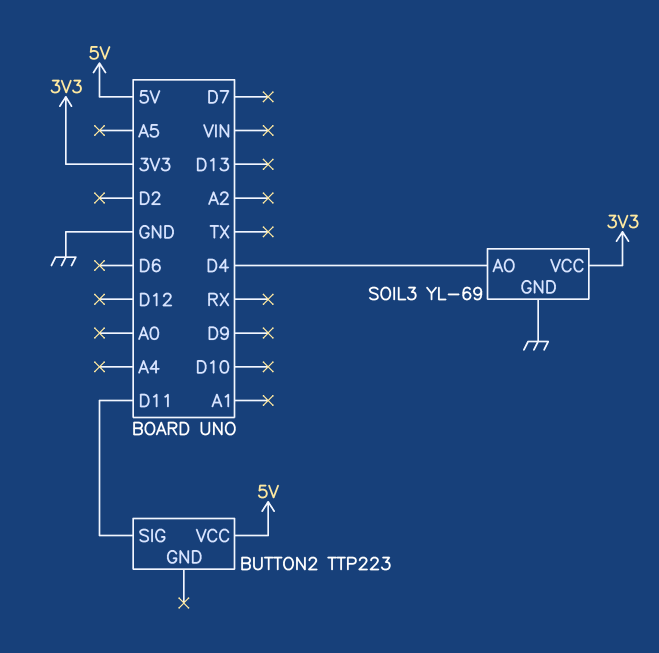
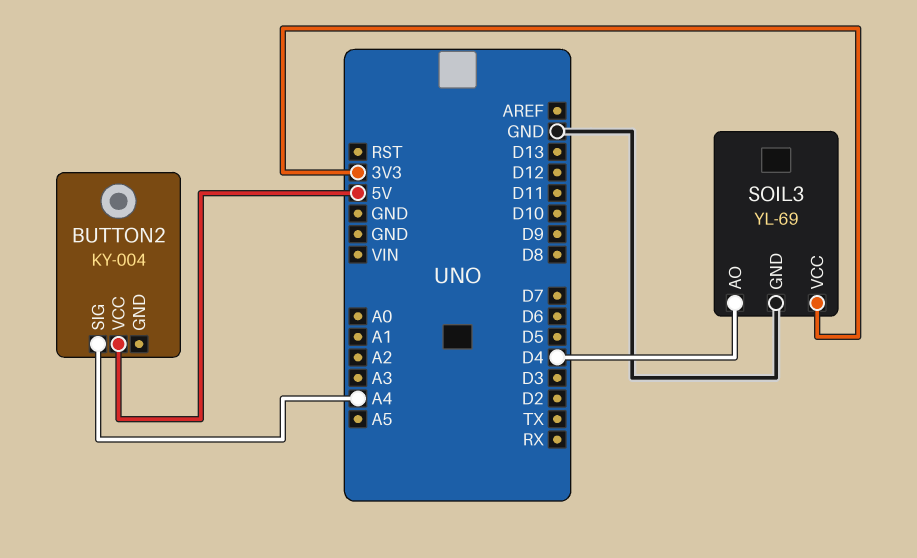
BUTTON2: TTP223 -> KY-004
BUTTON2 pin SIG: D11 -> A4

